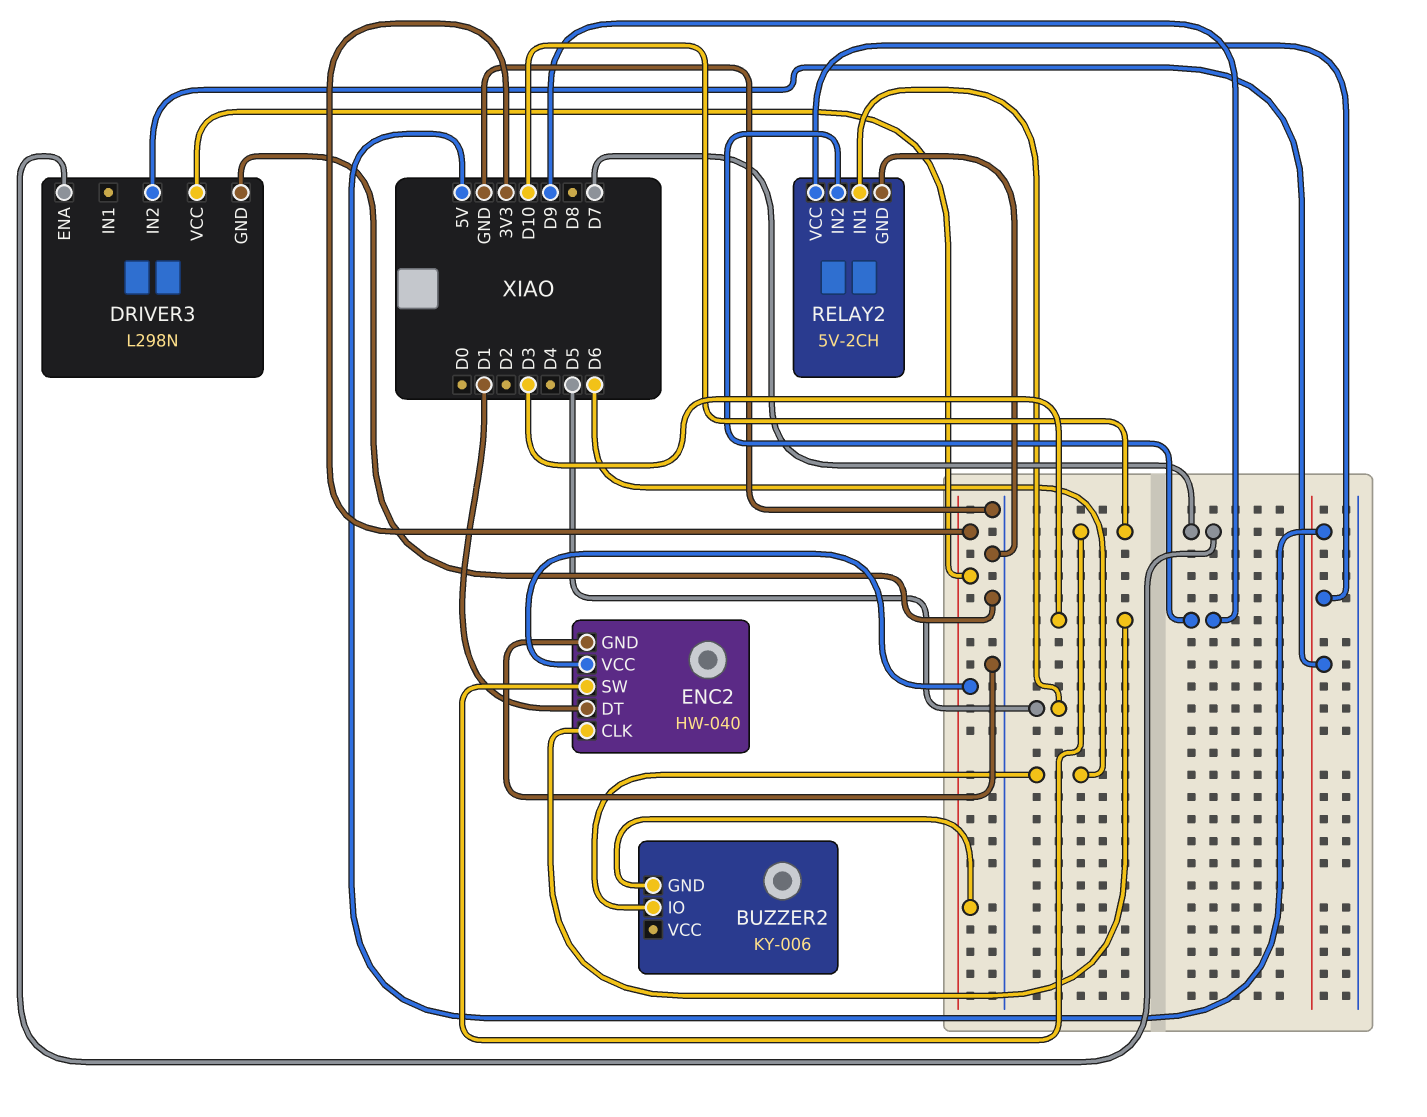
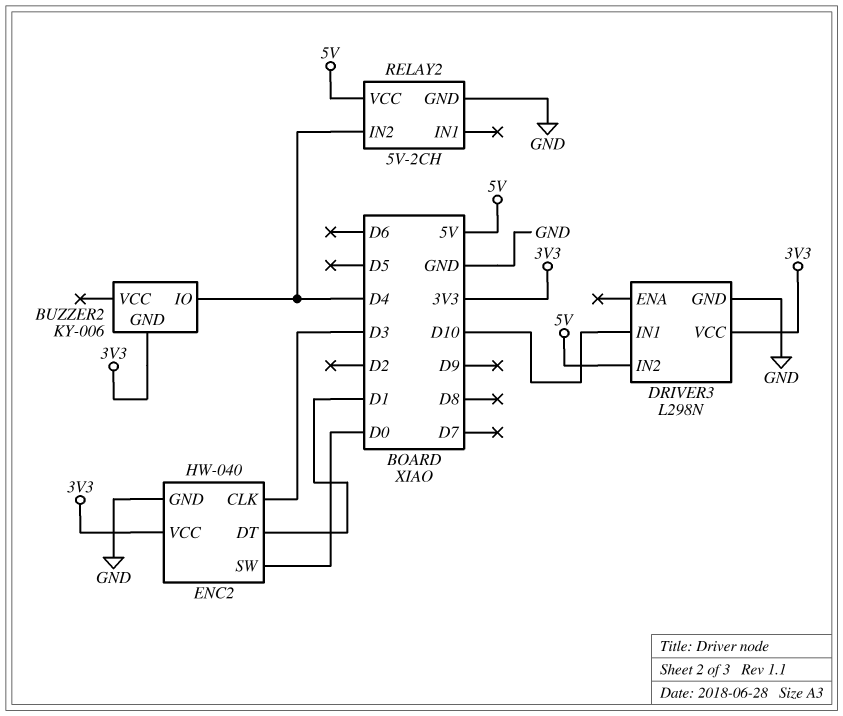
BUZZER2 pin IO: D6 -> D4
DRIVER3 pin ENA: D7 -> none
DRIVER3 pin IN1: none -> D10
ENC2 pin SW: D10 -> D0
RELAY2 pin IN1: D5 -> none
RELAY2 pin IN2: D9 -> D4

